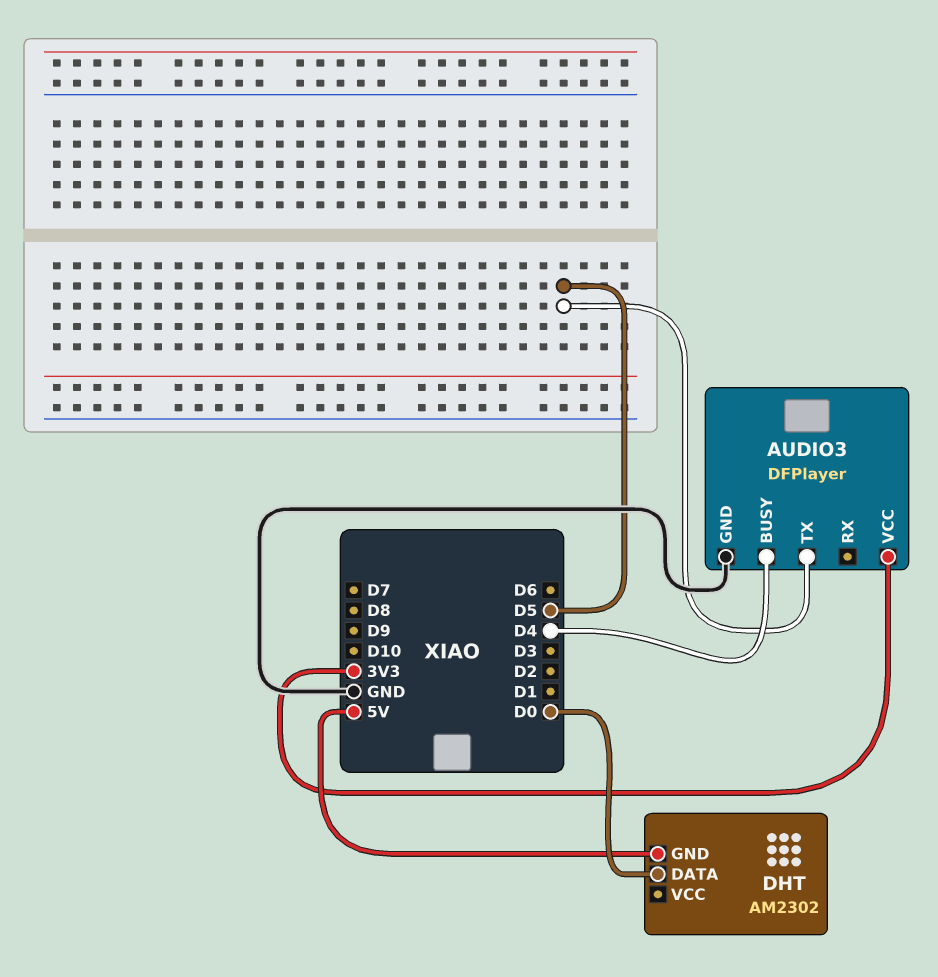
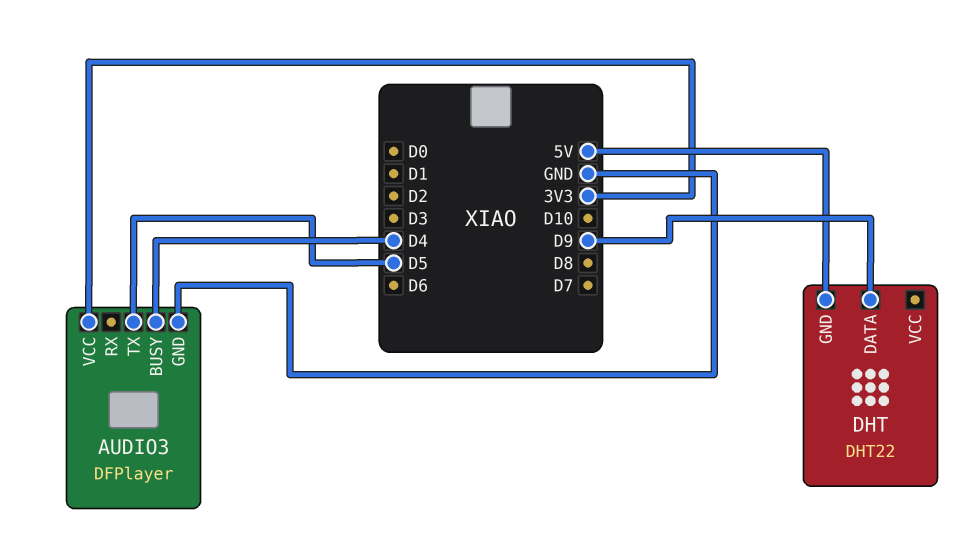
DHT: AM2302 -> DHT22
DHT pin DATA: D0 -> D9

